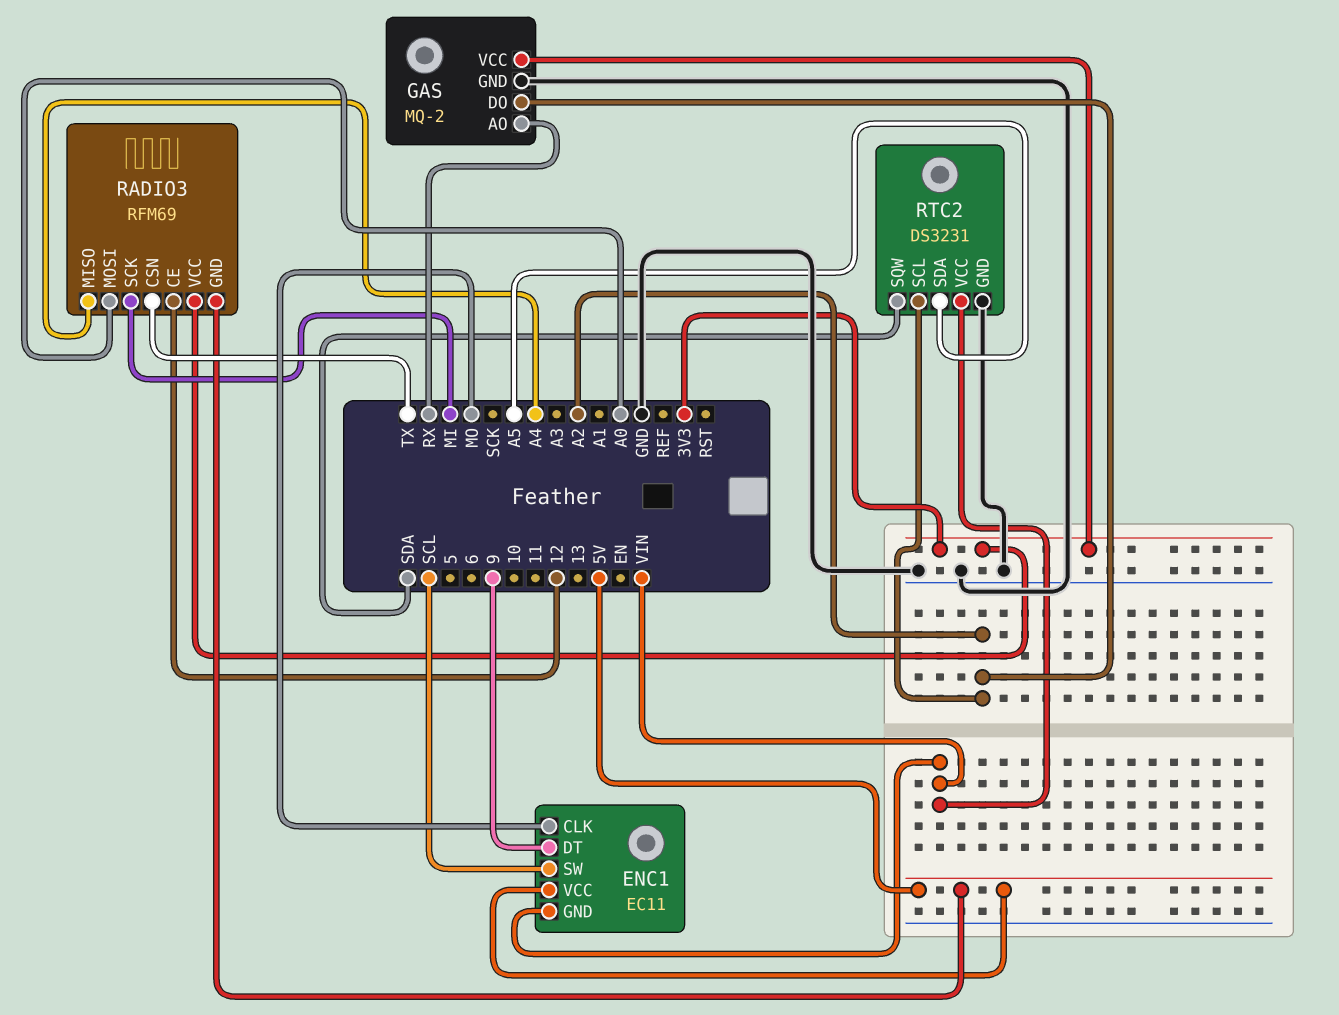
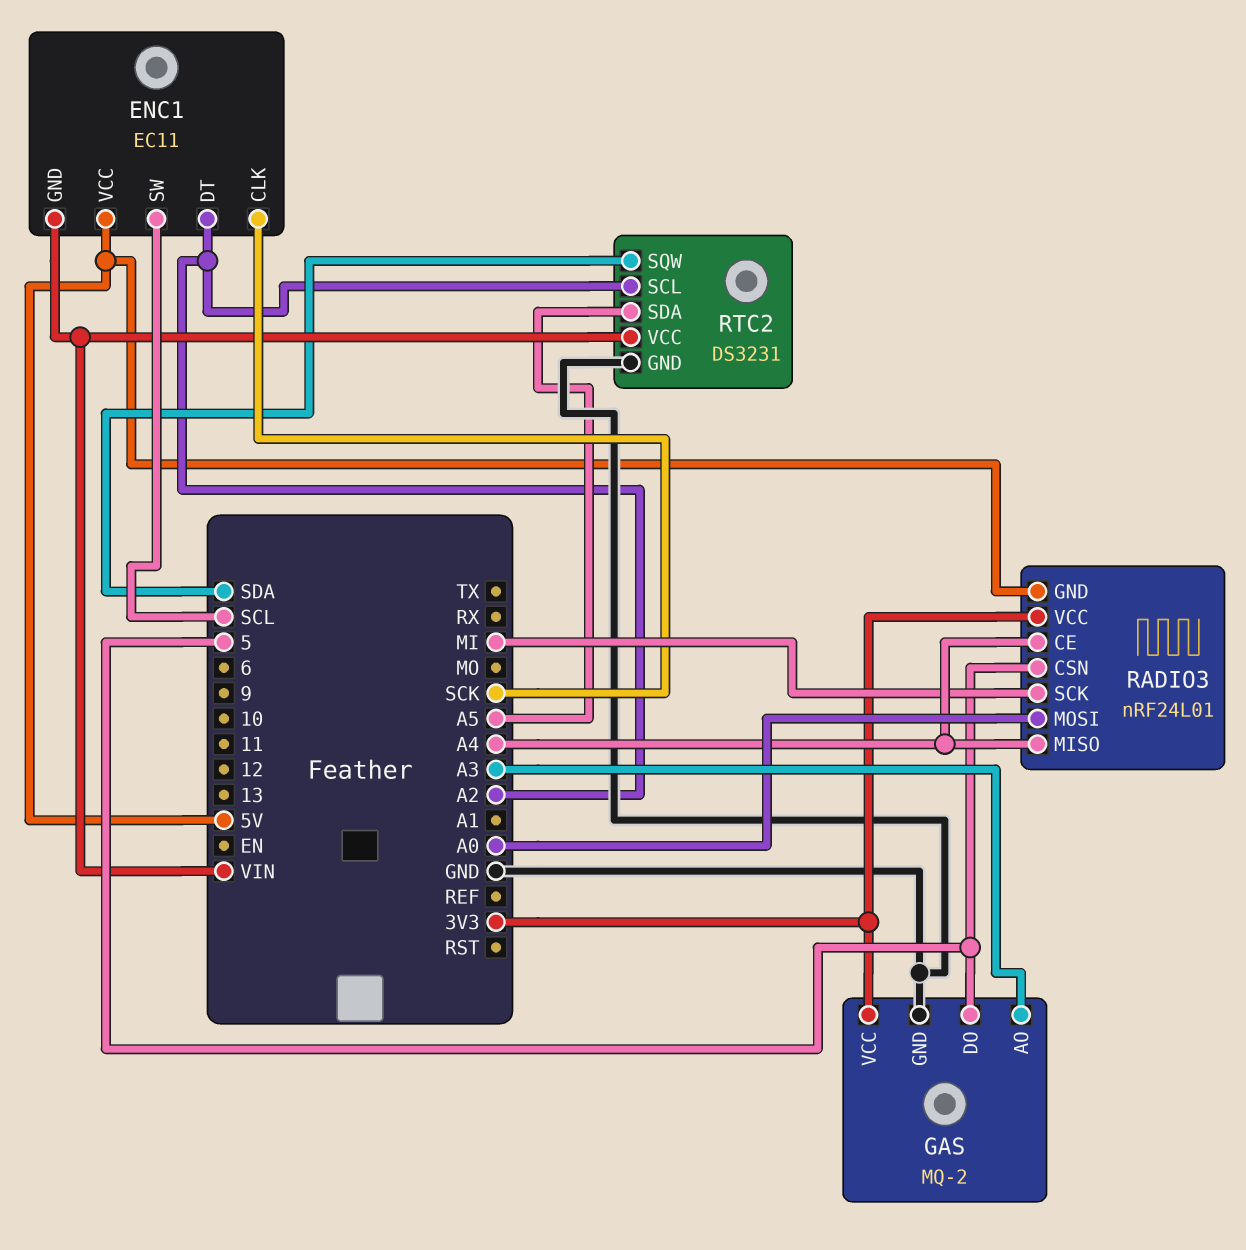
ENC1 pin CLK: MO -> SCK
ENC1 pin DT: 9 -> A2
GAS pin AO: RX -> A3
GAS pin DO: A2 -> 5
RADIO3: RFM69 -> nRF24L01
RADIO3 pin CE: 12 -> A4
RADIO3 pin CSN: TX -> 5

